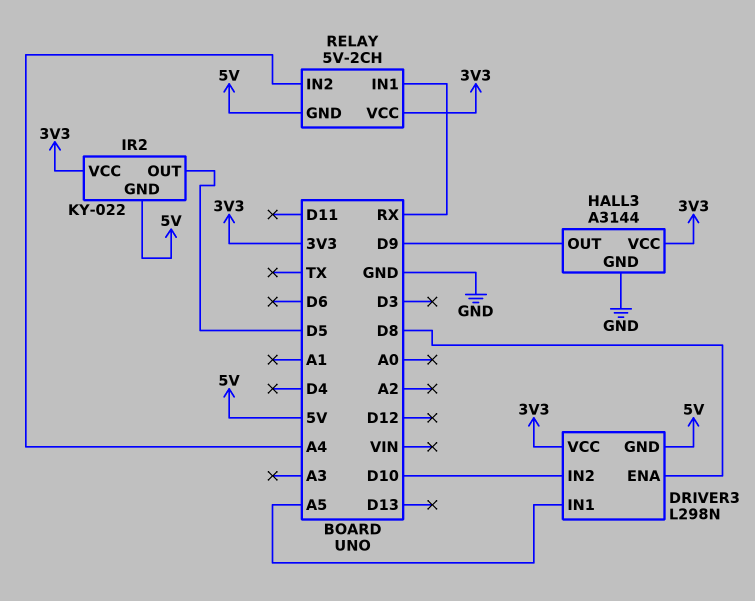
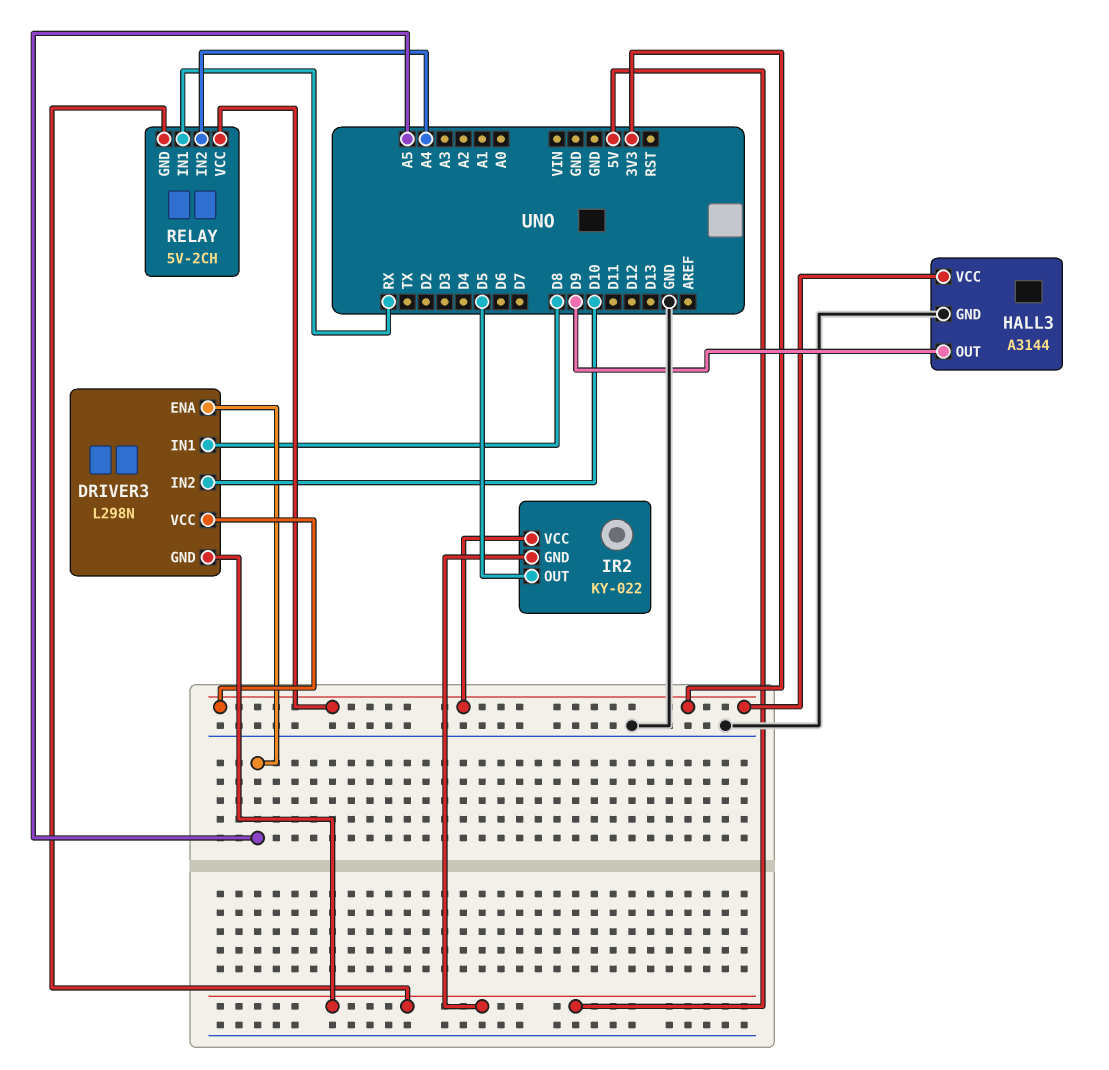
DRIVER3 pin ENA: D8 -> A5
DRIVER3 pin IN1: A5 -> D8

